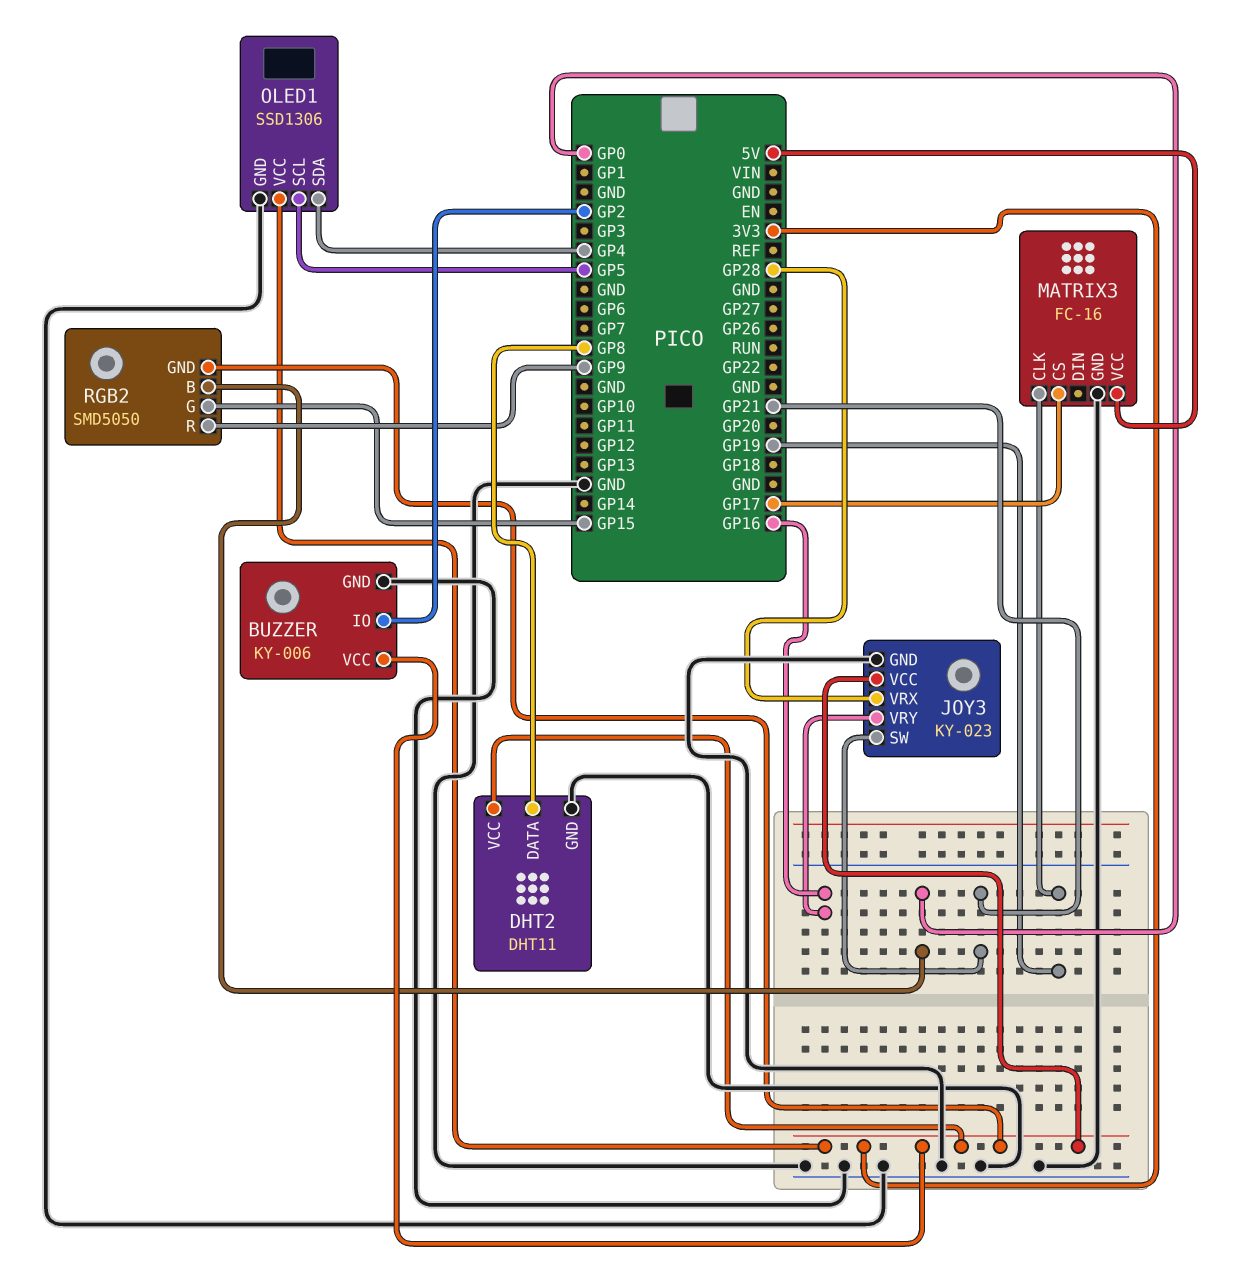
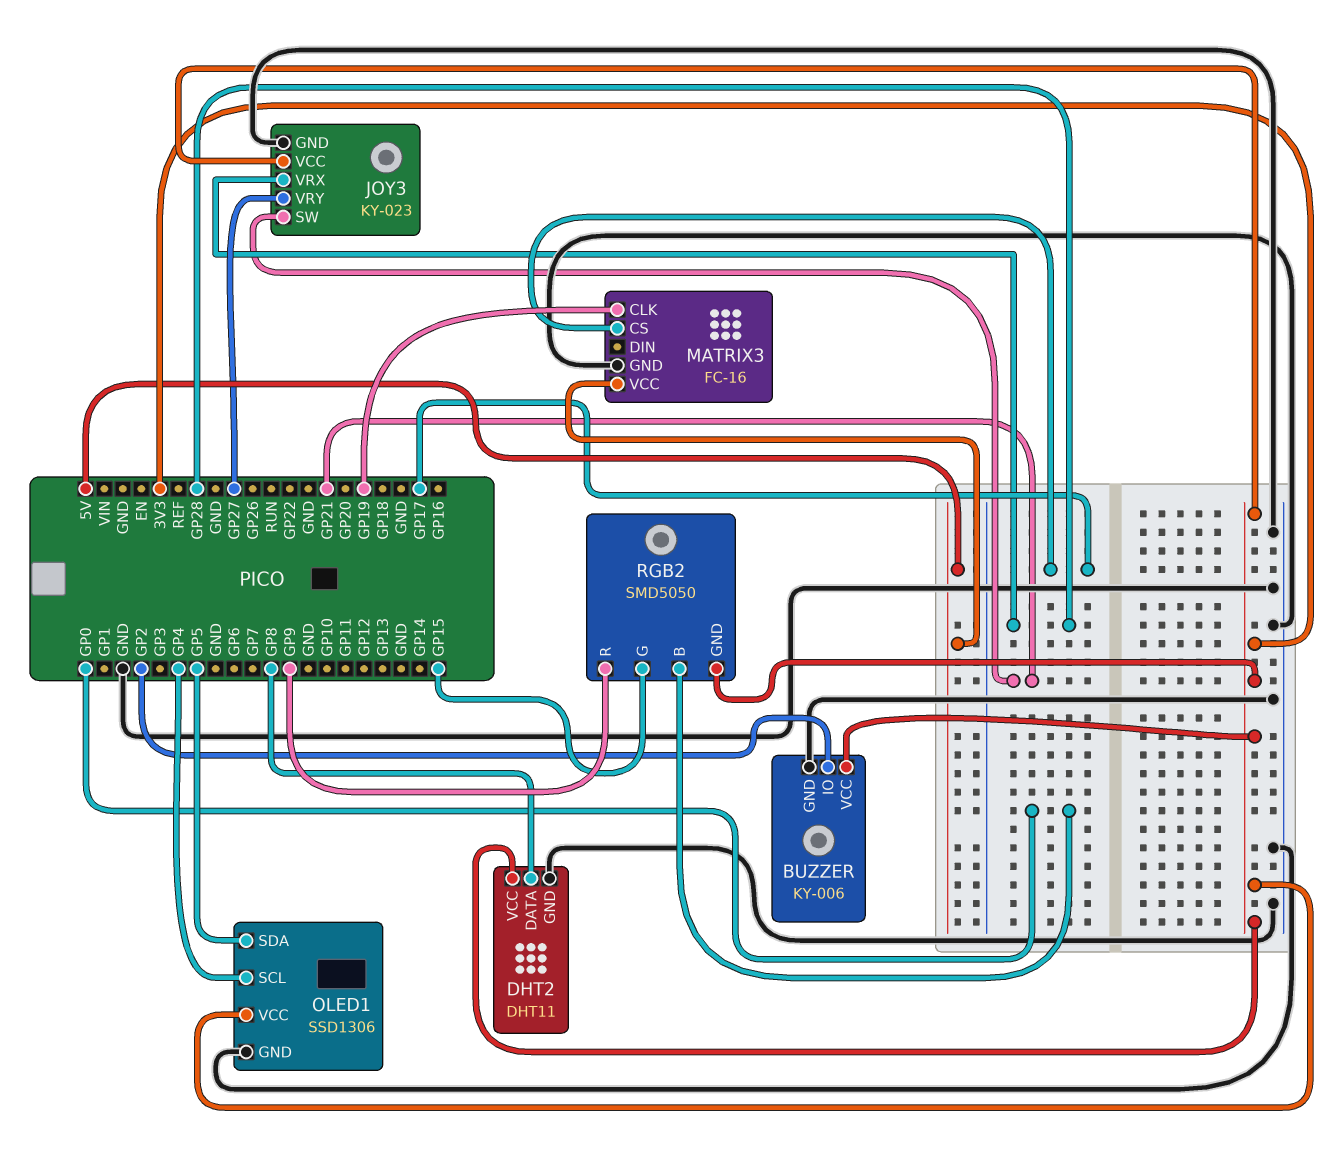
JOY3 pin VRY: GP16 -> GP27
OLED1 pin SCL: GP5 -> GP4
OLED1 pin SDA: GP4 -> GP5

